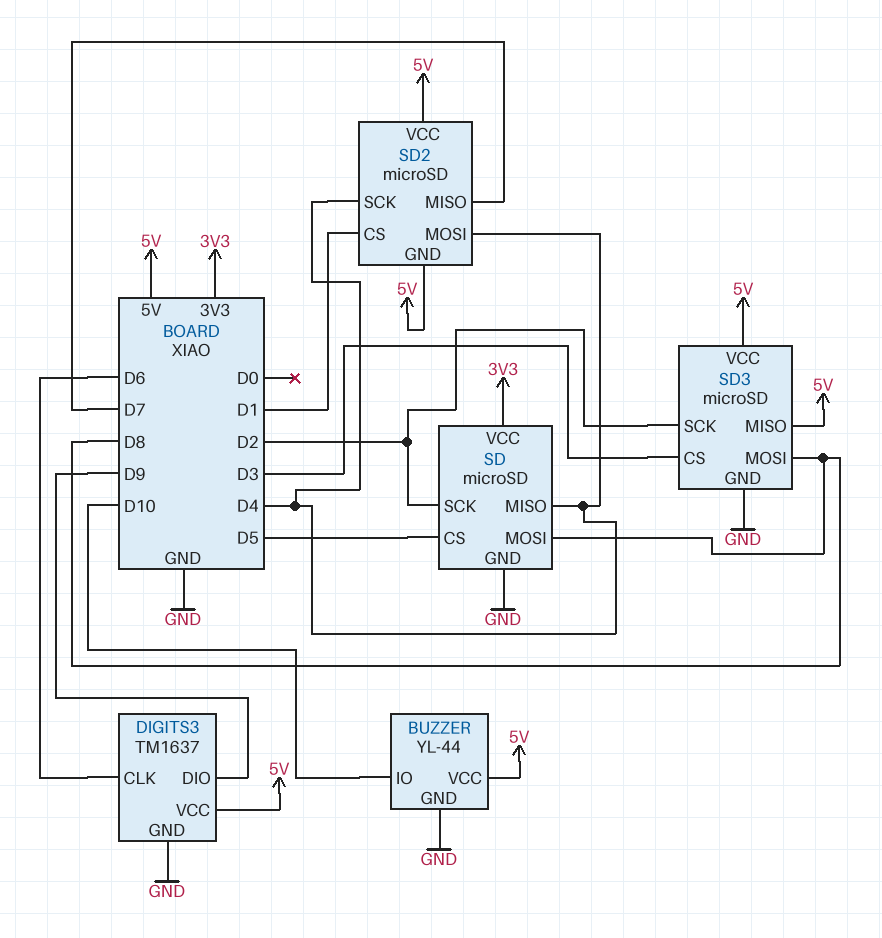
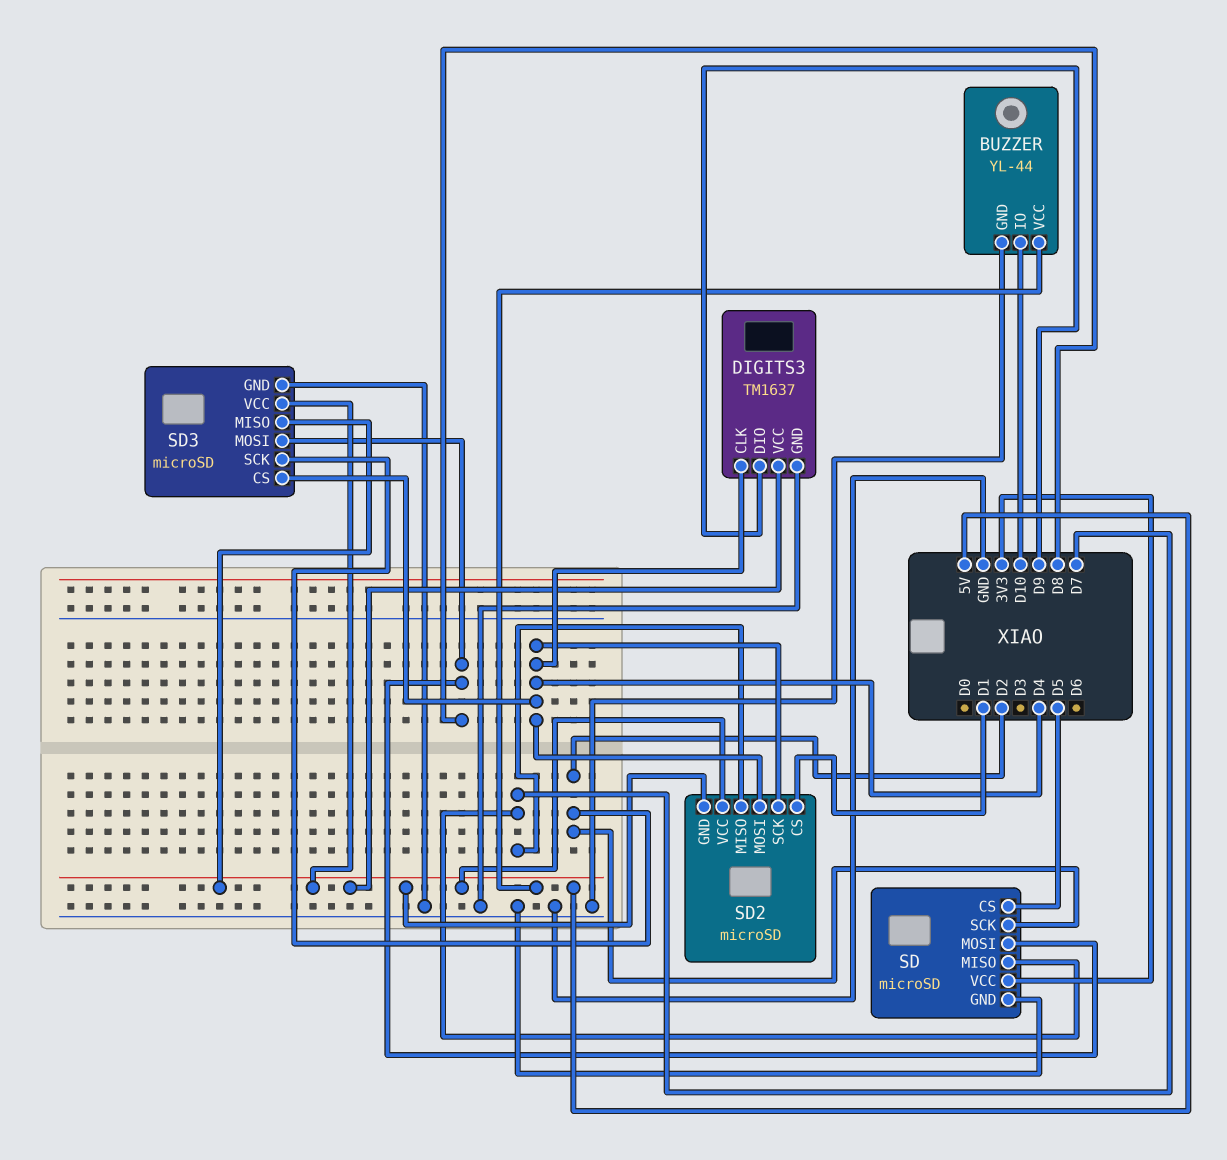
DIGITS3 pin CLK: D6 -> D4
SD pin MISO: D4 -> D7
SD3 pin CS: D3 -> D4

